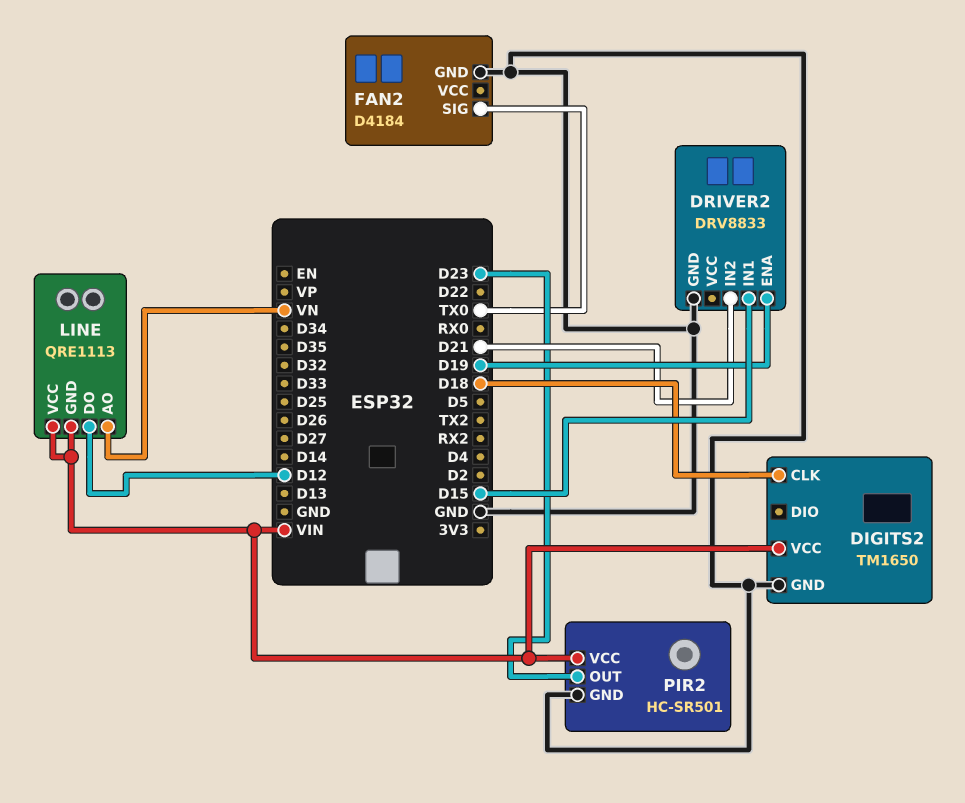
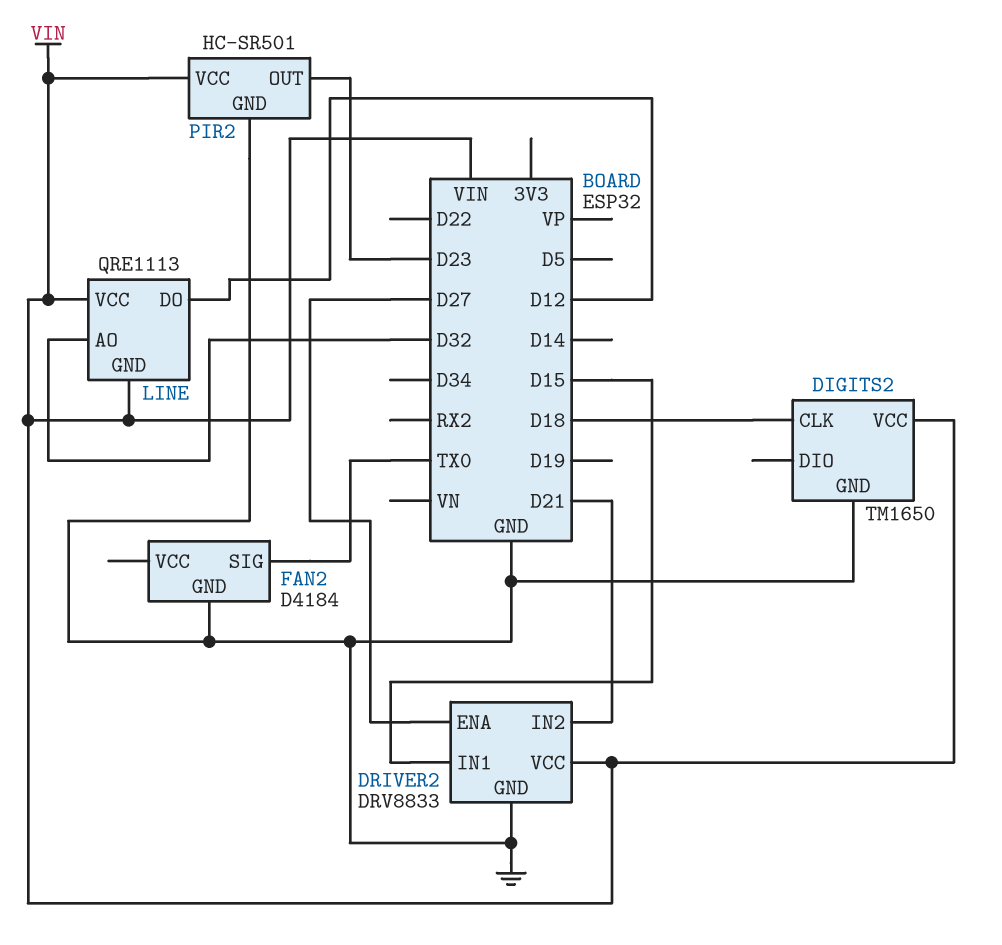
DRIVER2 pin ENA: D19 -> D27
DRIVER2 pin VCC: none -> VIN
LINE pin AO: VN -> D32

